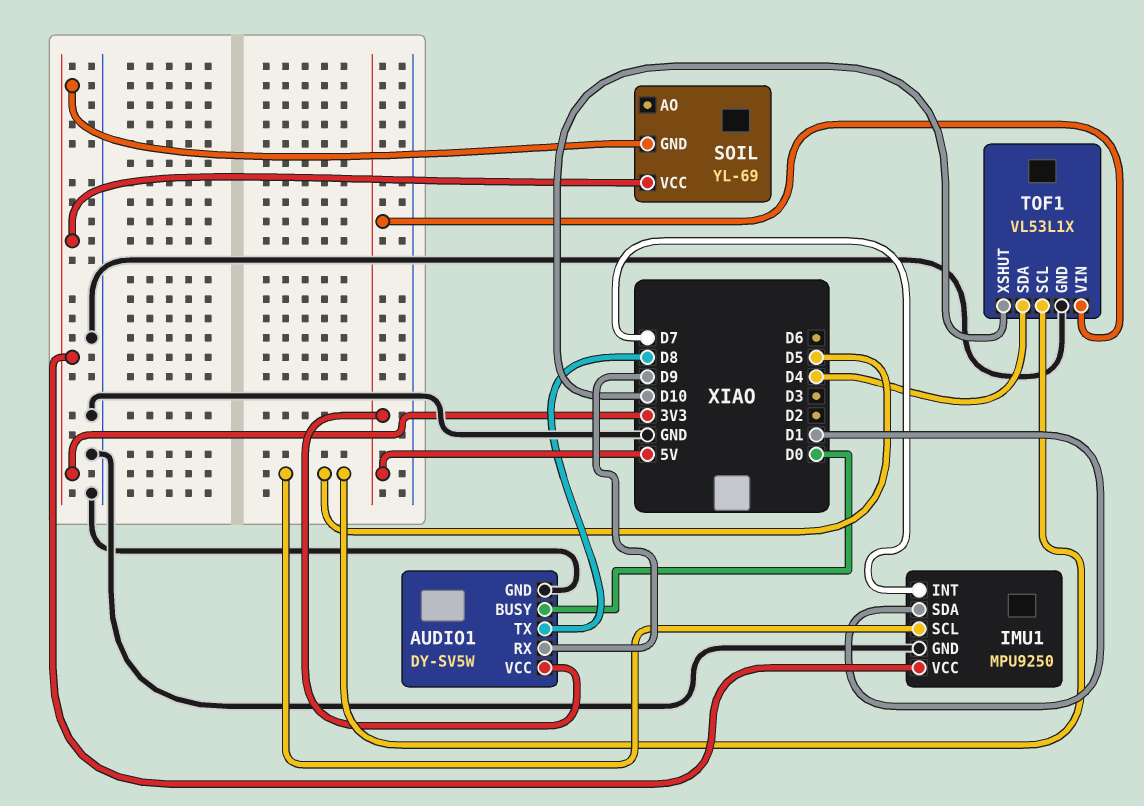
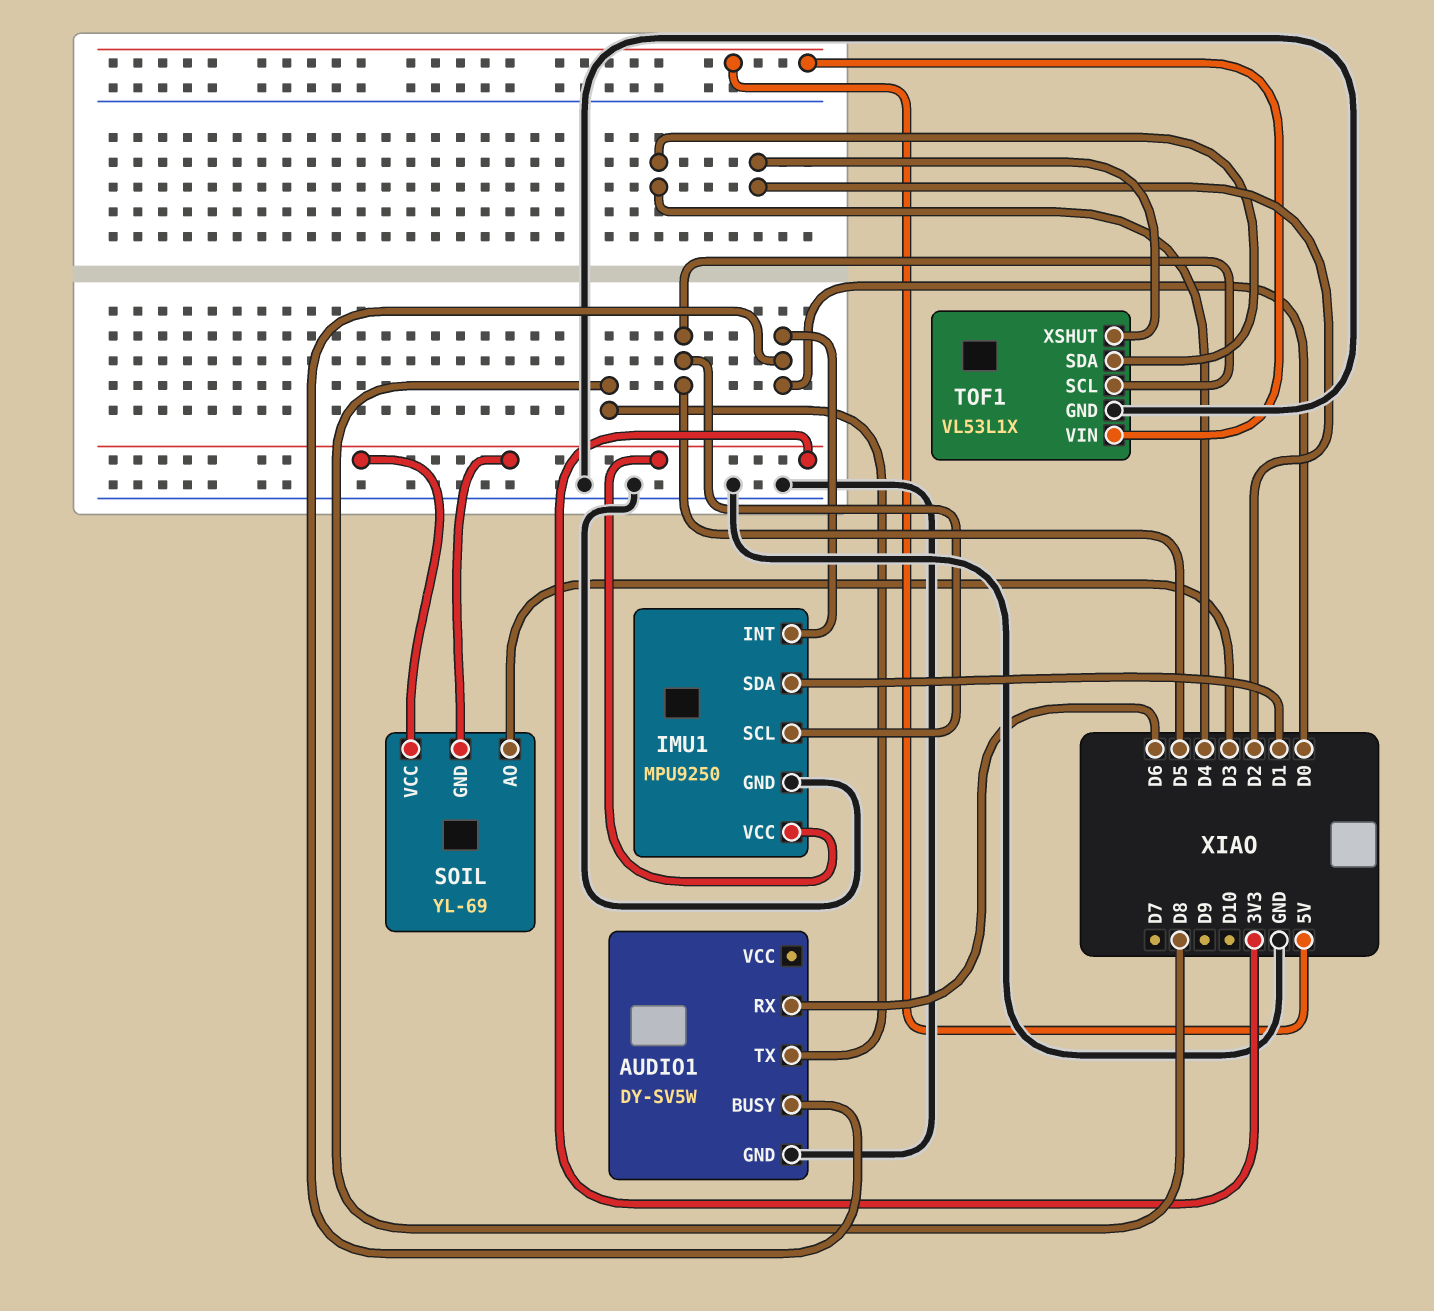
AUDIO1 pin RX: D9 -> D6
AUDIO1 pin VCC: 5V -> none
IMU1 pin INT: D7 -> D0
SOIL pin AO: none -> D3
TOF1 pin XSHUT: D10 -> D2

